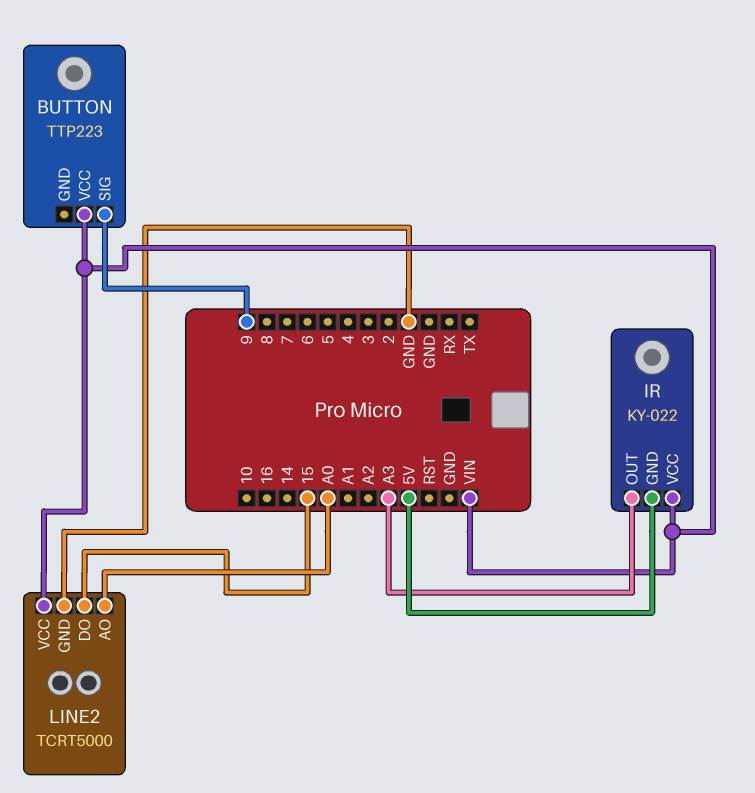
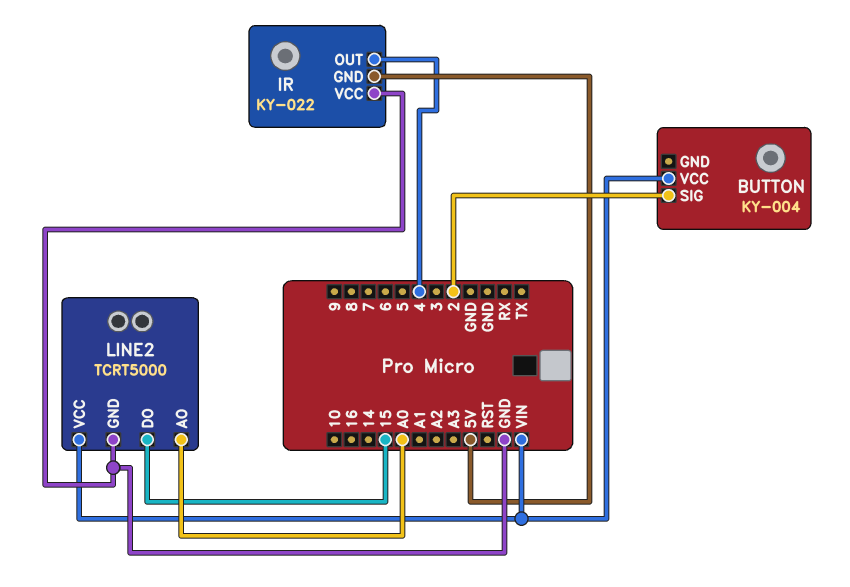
BUTTON: TTP223 -> KY-004
BUTTON pin SIG: 9 -> 2
IR pin OUT: A3 -> 4
IR pin VCC: VIN -> GND

